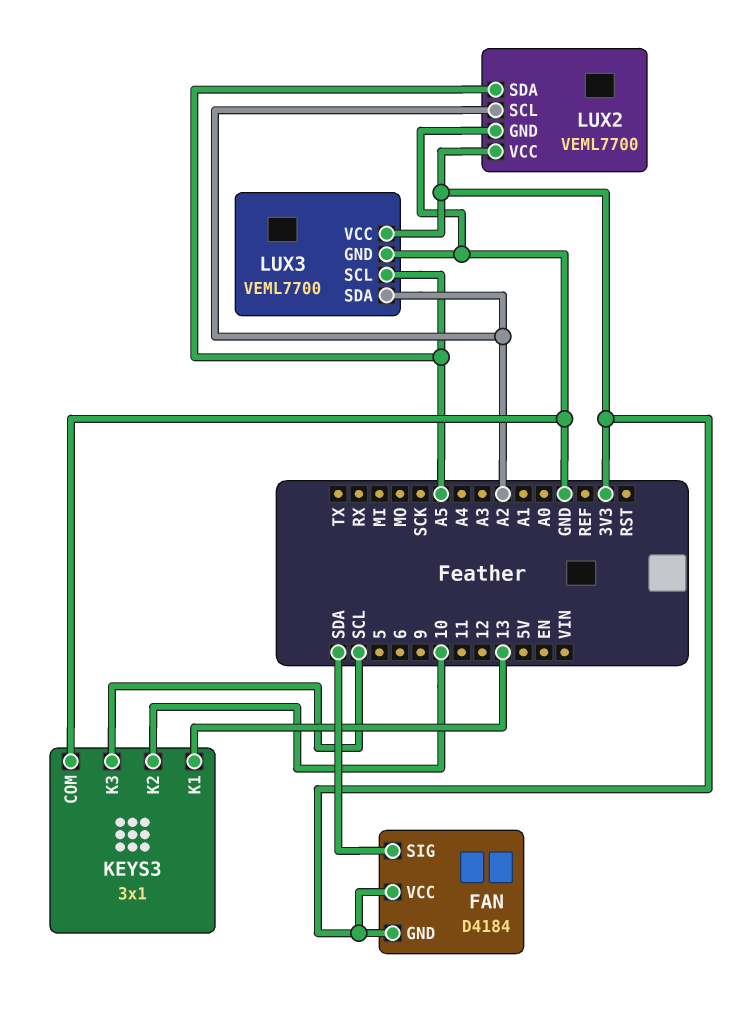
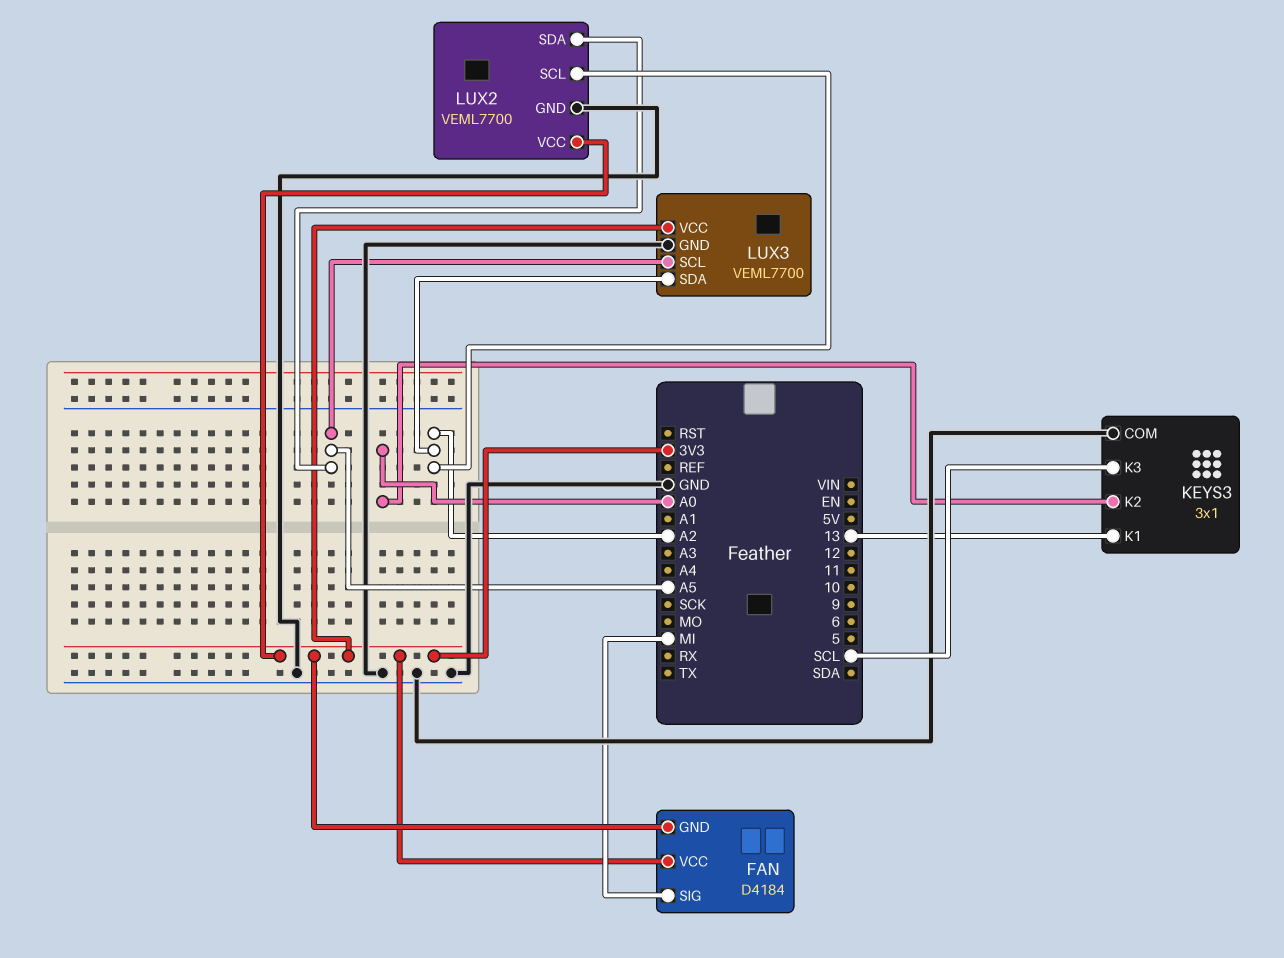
FAN pin SIG: SDA -> MI
KEYS3 pin K2: 10 -> A0

